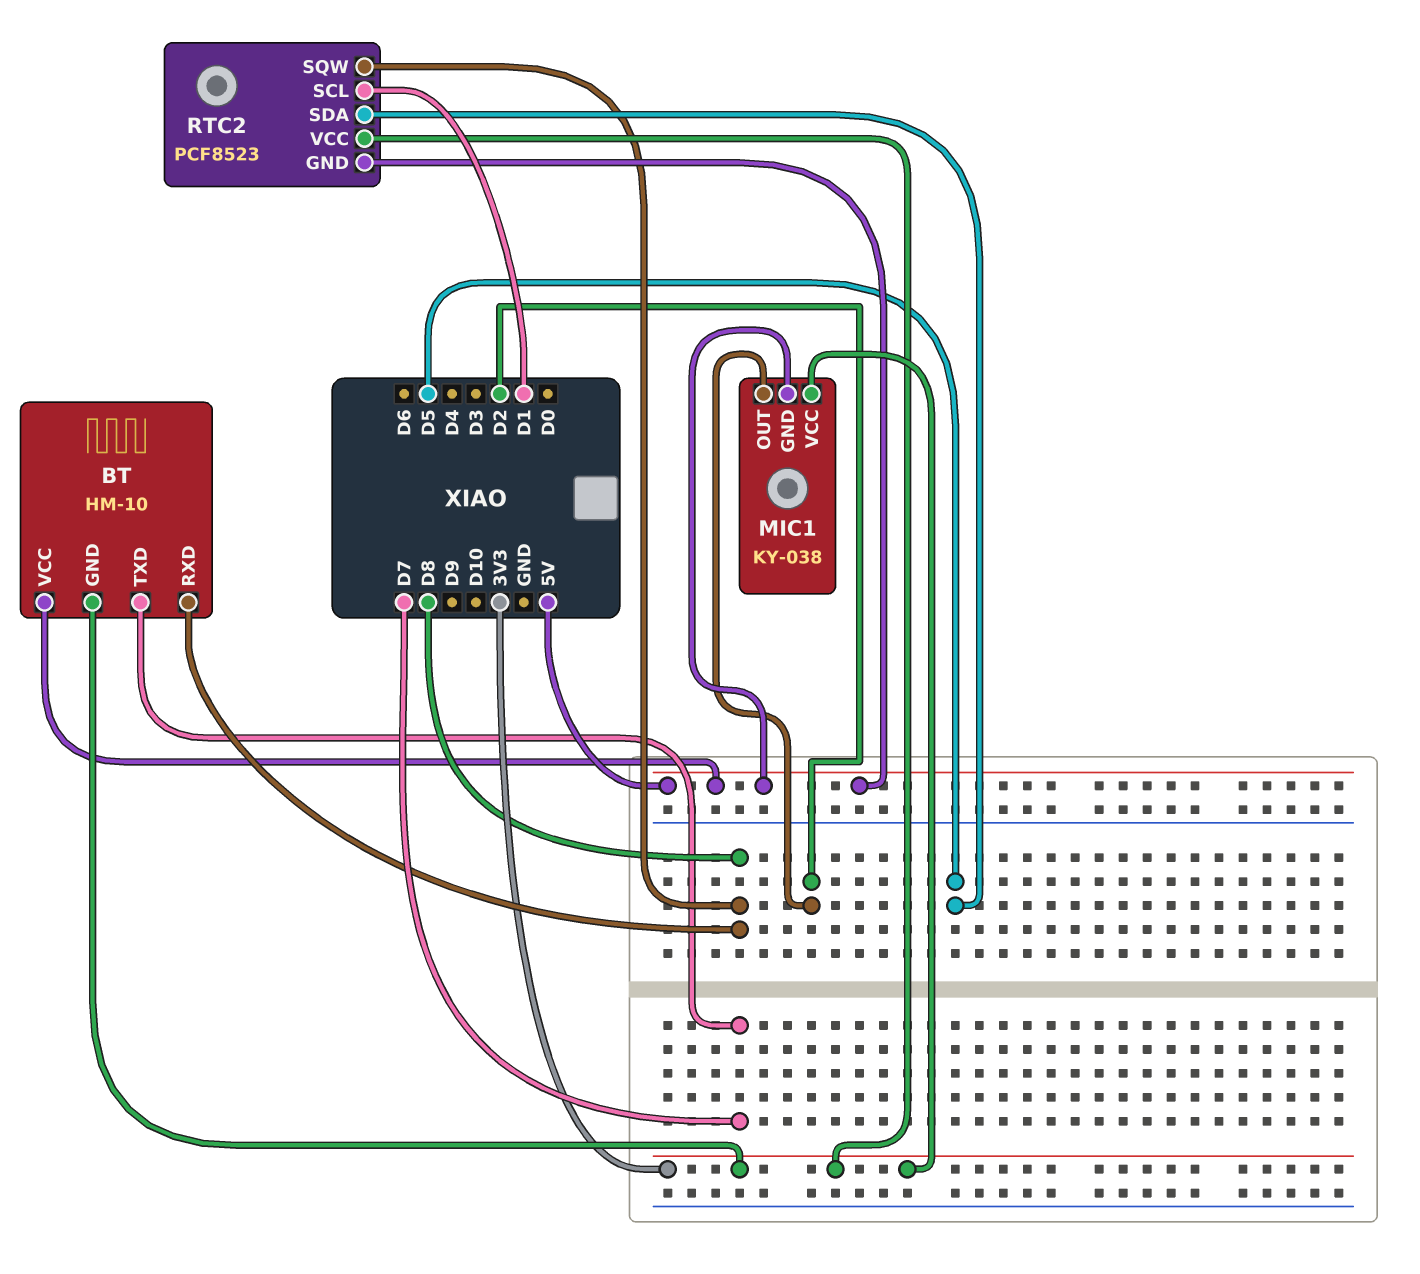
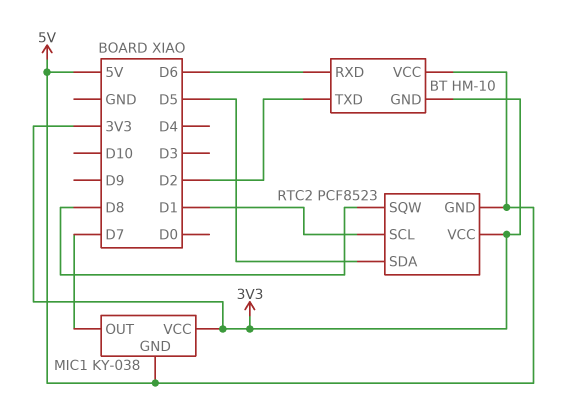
BT pin RXD: D8 -> D6
BT pin TXD: D7 -> D2
MIC1 pin OUT: D2 -> D7

